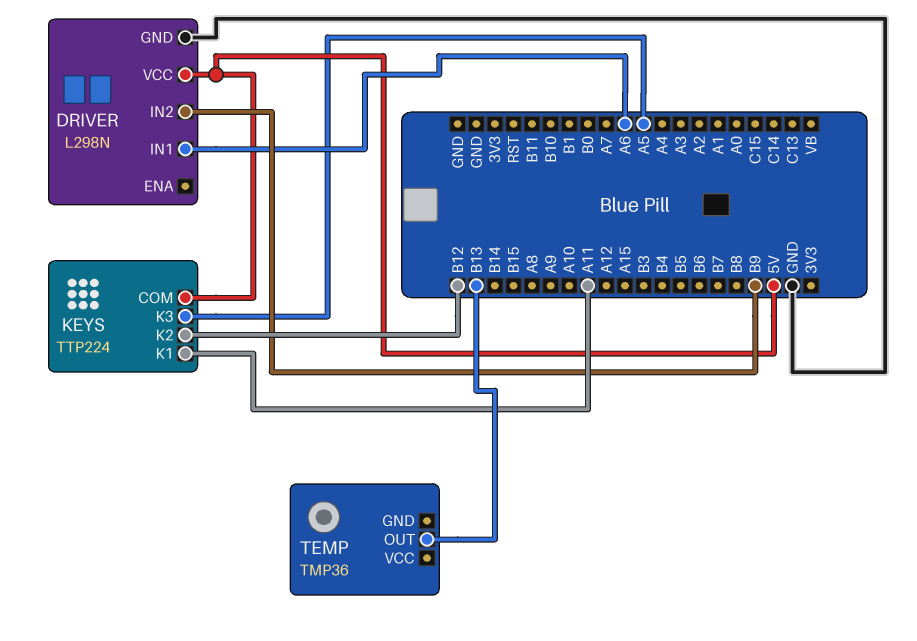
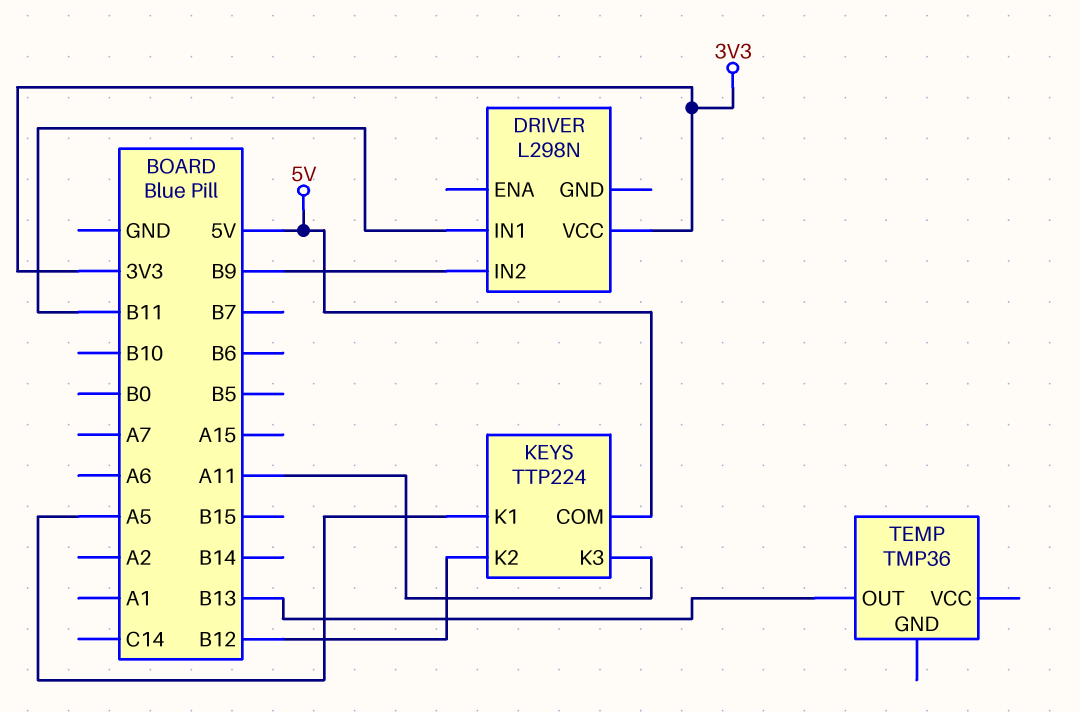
DRIVER pin GND: GND -> none
DRIVER pin IN1: A6 -> B11
DRIVER pin VCC: 5V -> 3V3
KEYS pin K1: A11 -> A5
KEYS pin K3: A5 -> A11

